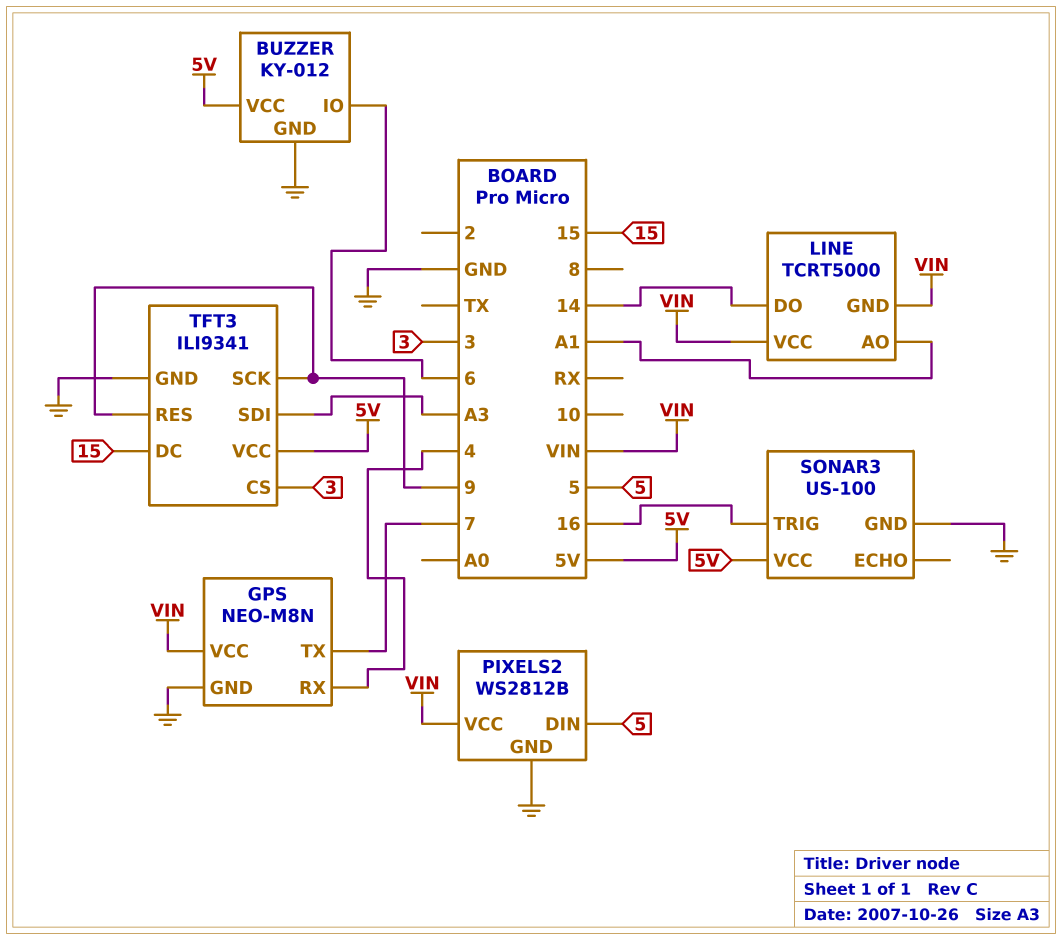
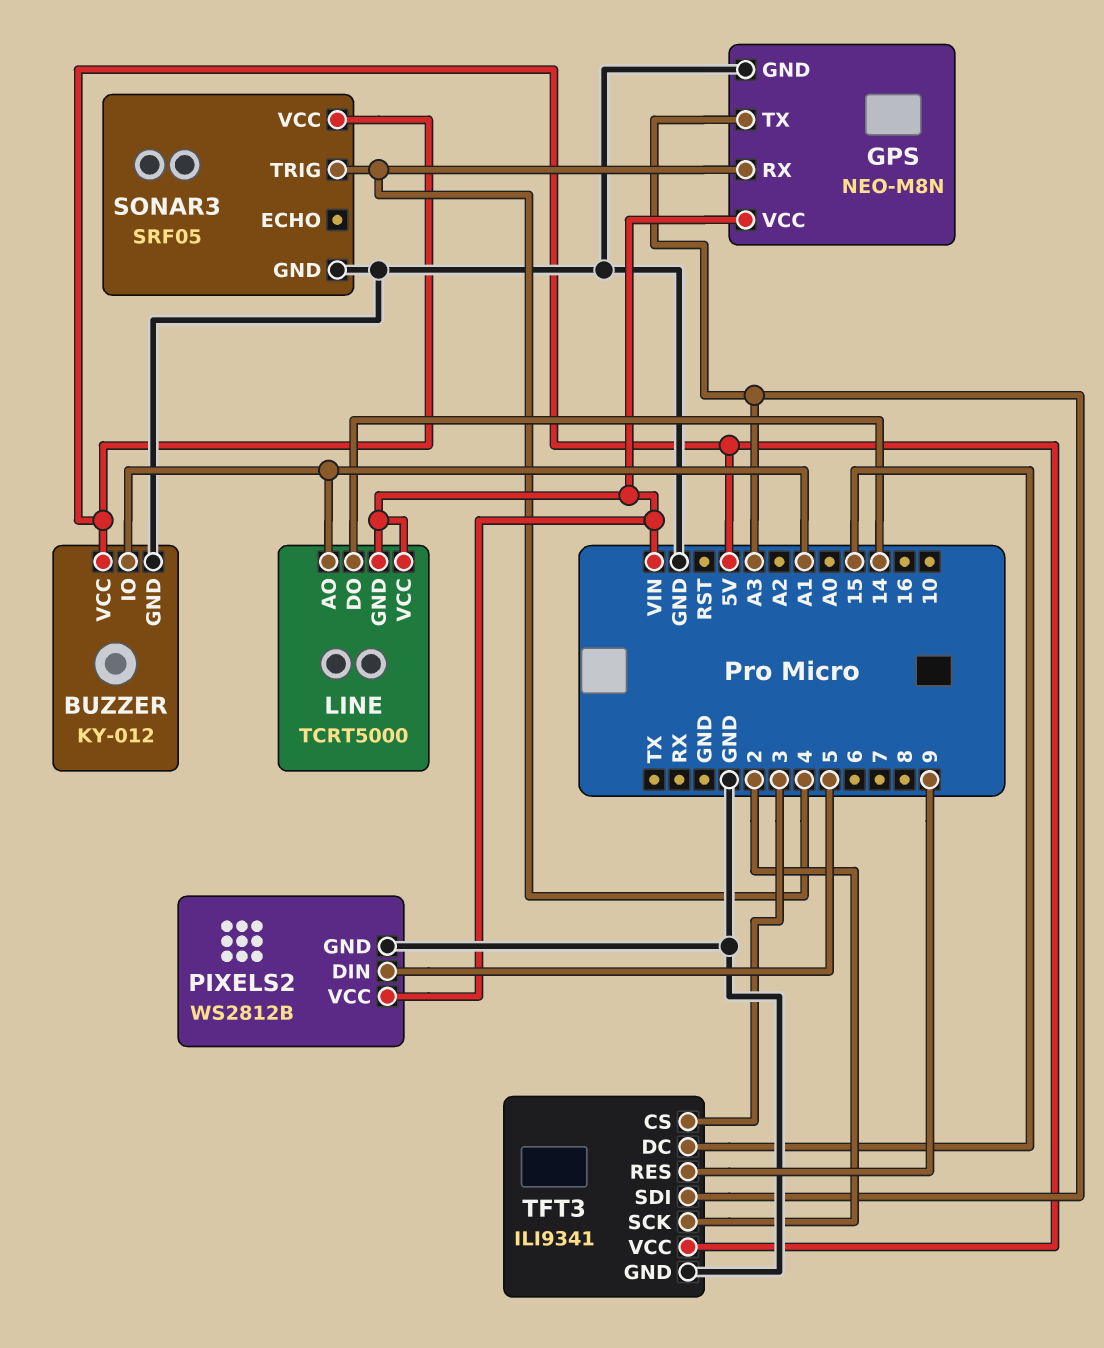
BUZZER pin IO: 6 -> A1
GPS pin TX: 7 -> A3
SONAR3: US-100 -> SRF05
SONAR3 pin TRIG: 16 -> 4
TFT3 pin SCK: 9 -> 2

